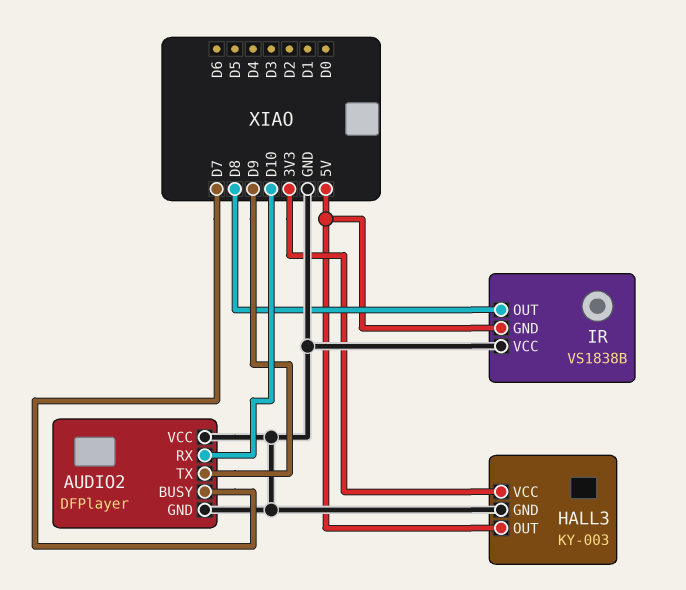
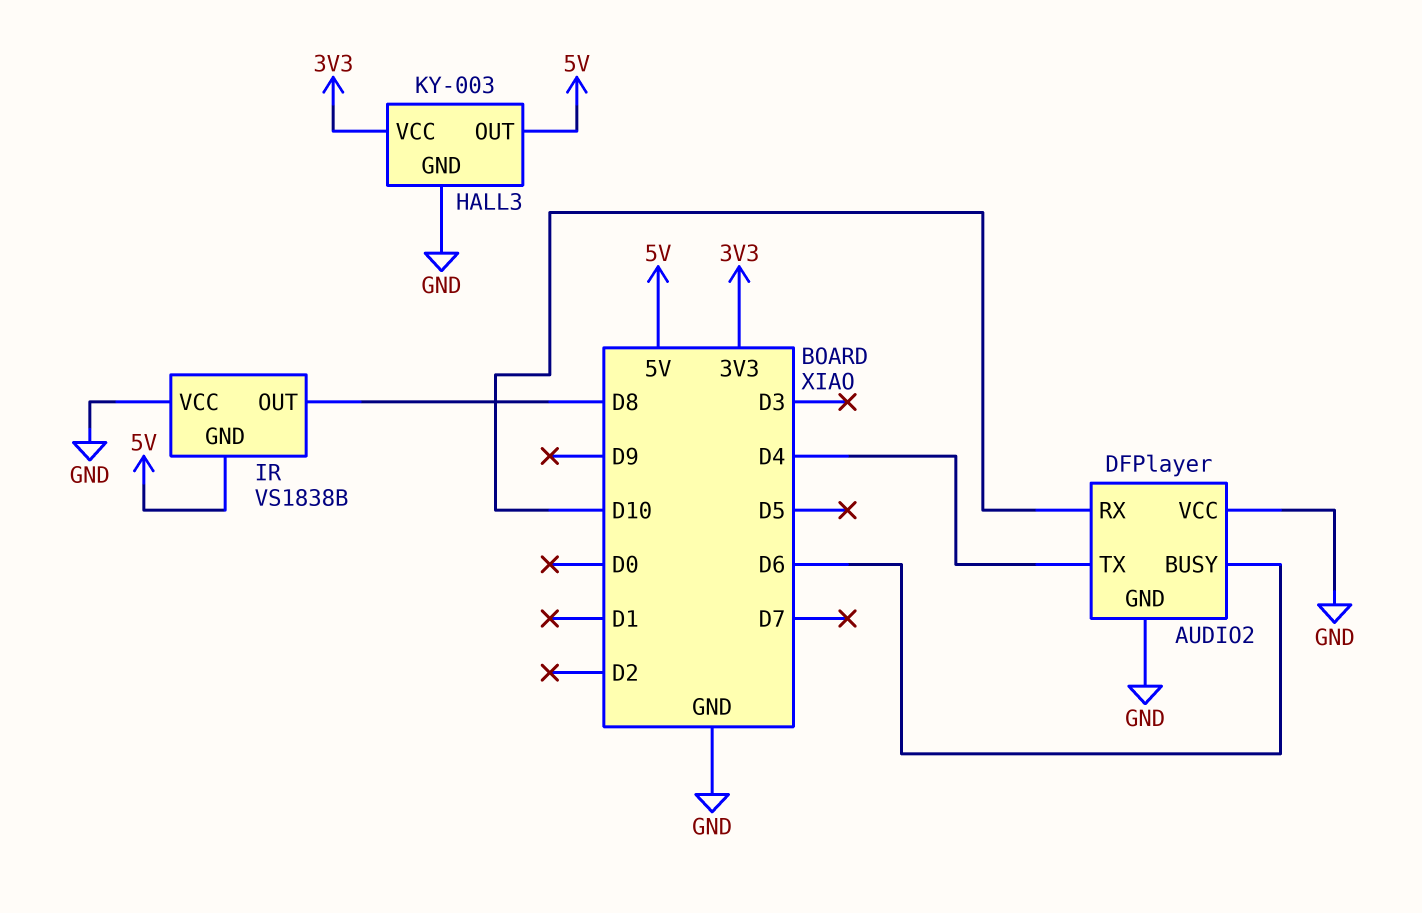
AUDIO2 pin BUSY: D7 -> D6
AUDIO2 pin TX: D9 -> D4

